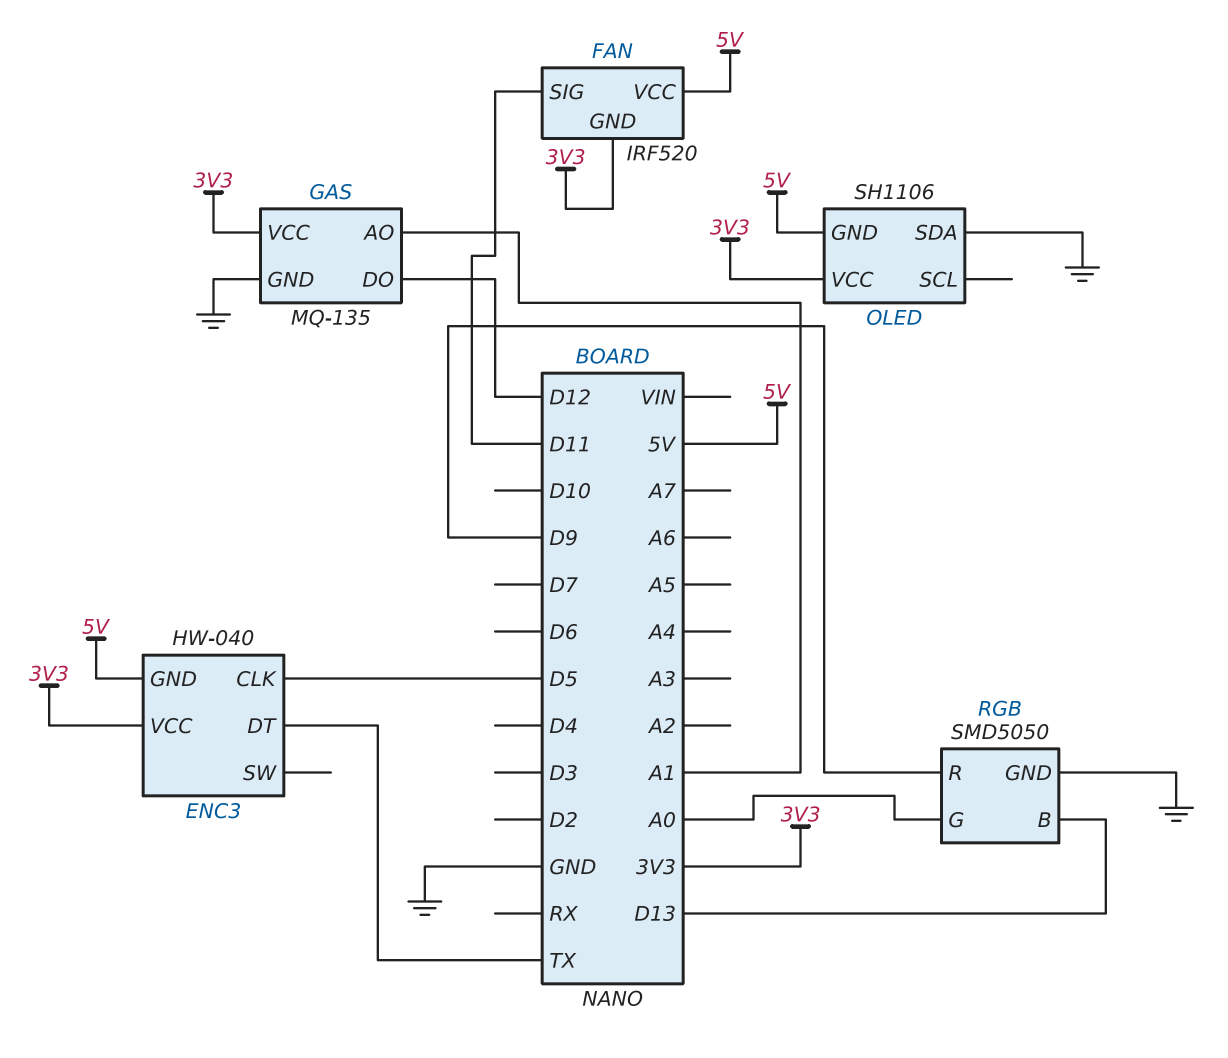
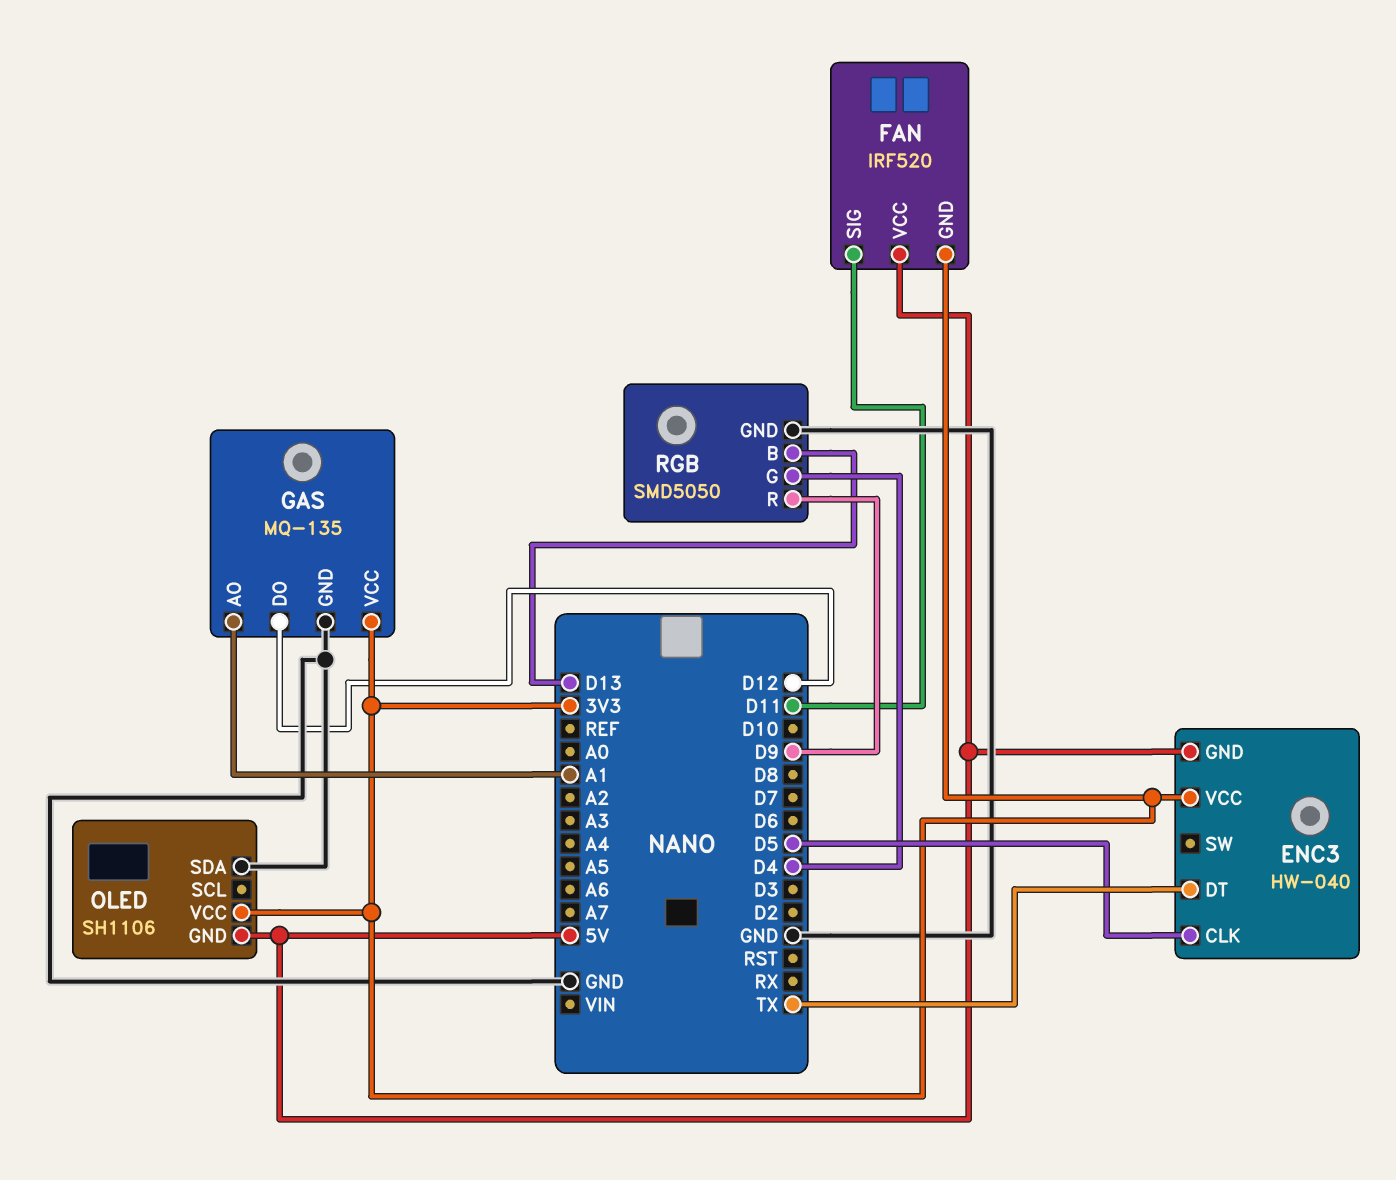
RGB pin G: A0 -> D4

